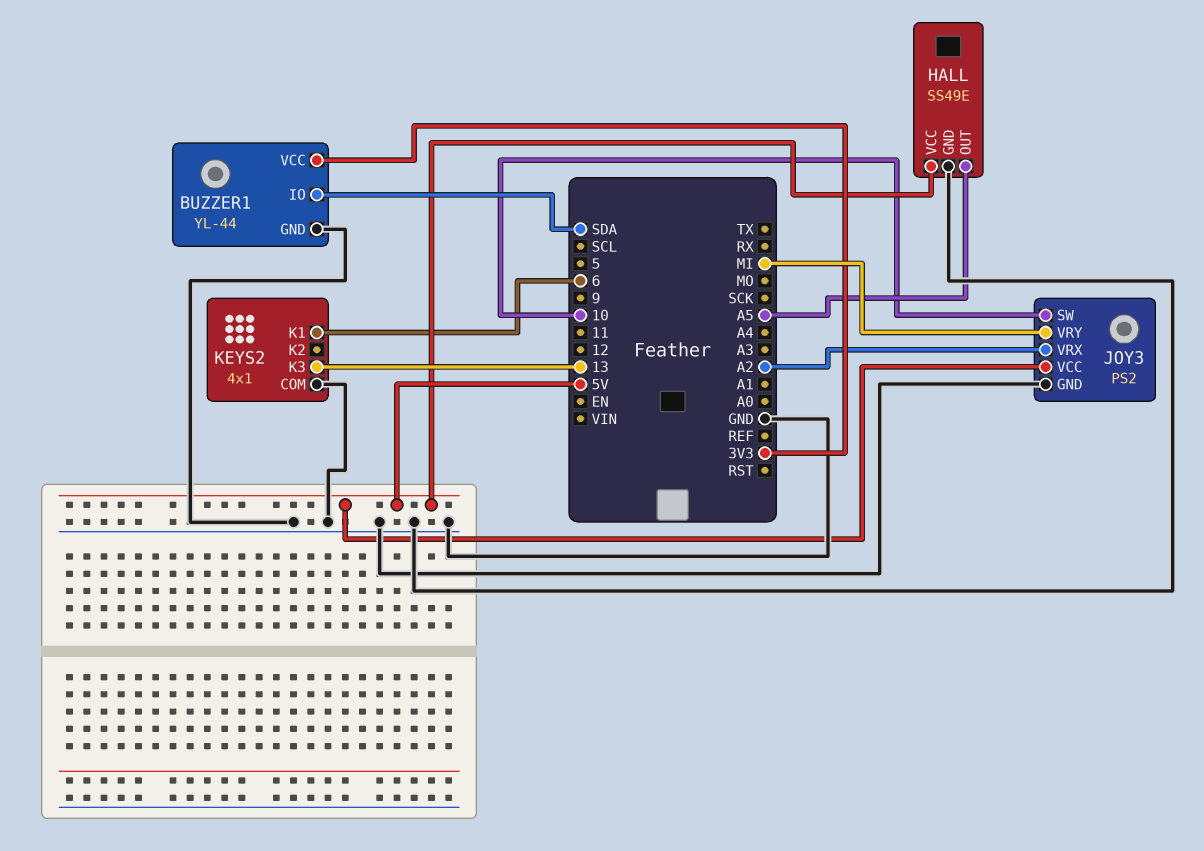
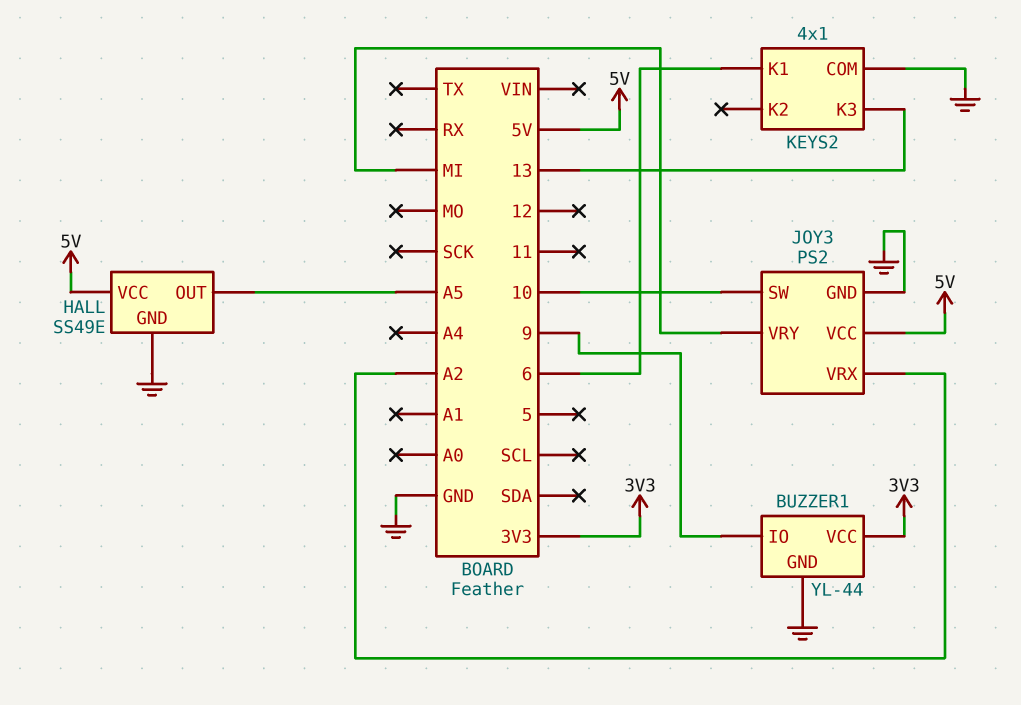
BUZZER1 pin IO: SDA -> 9

